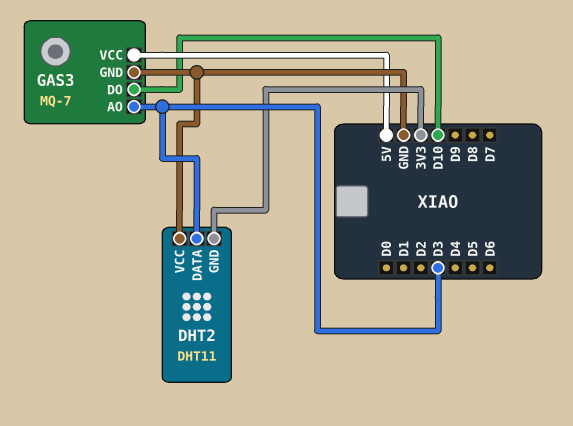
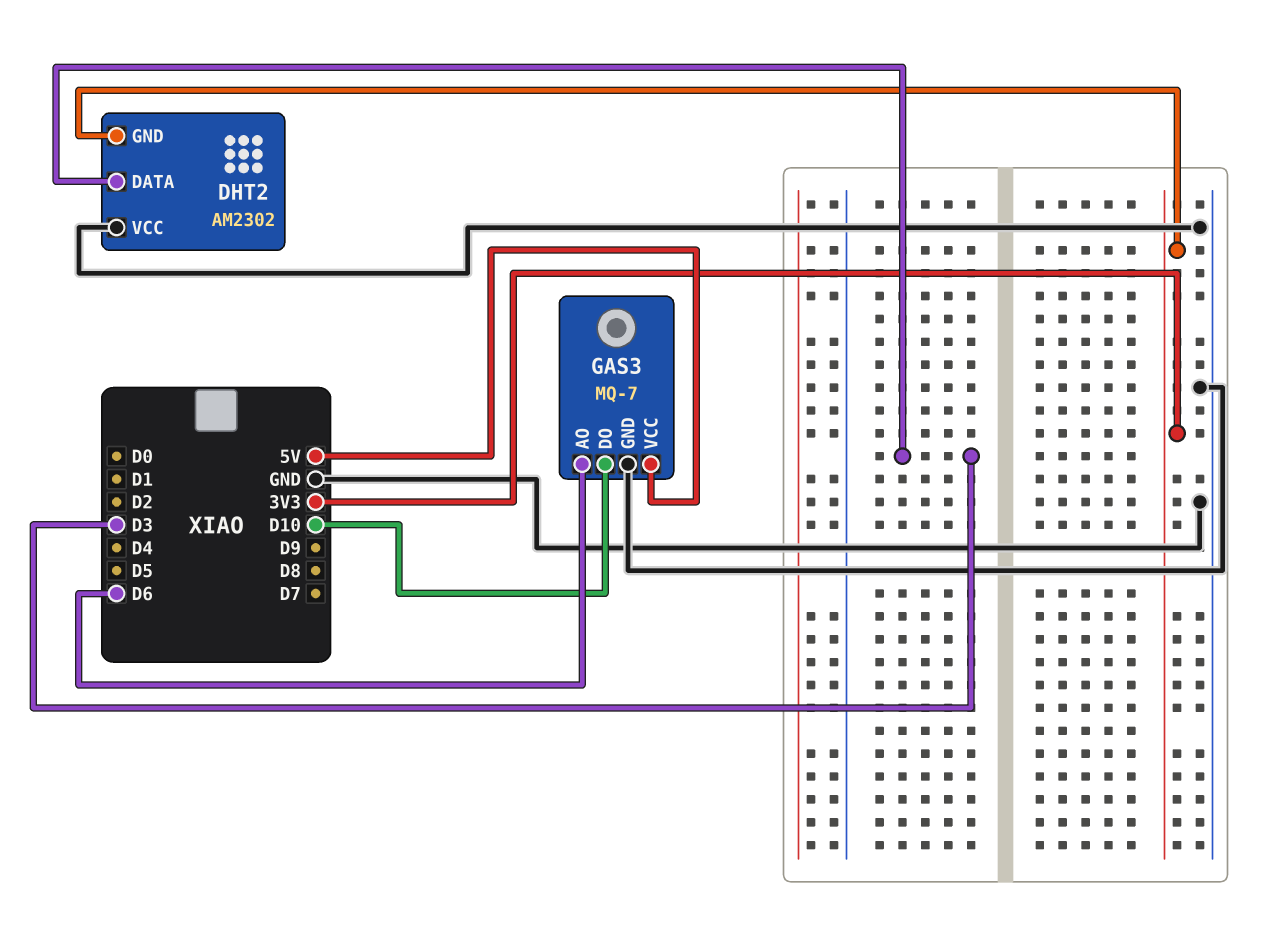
DHT2: DHT11 -> AM2302
GAS3 pin AO: D3 -> D6

